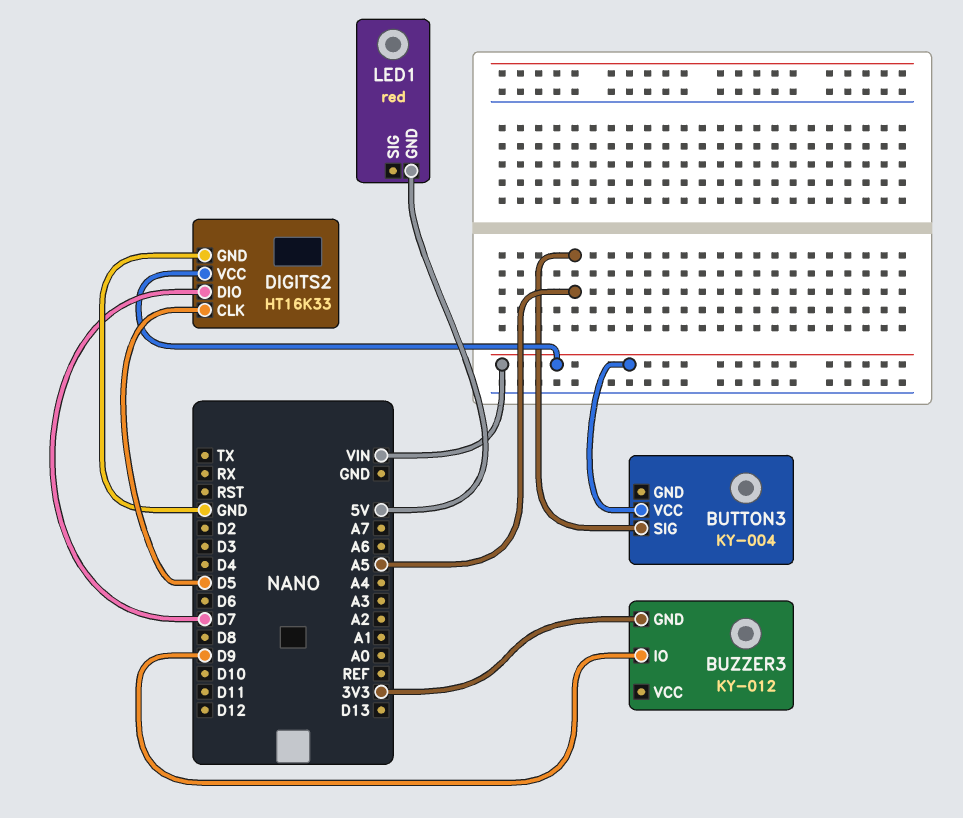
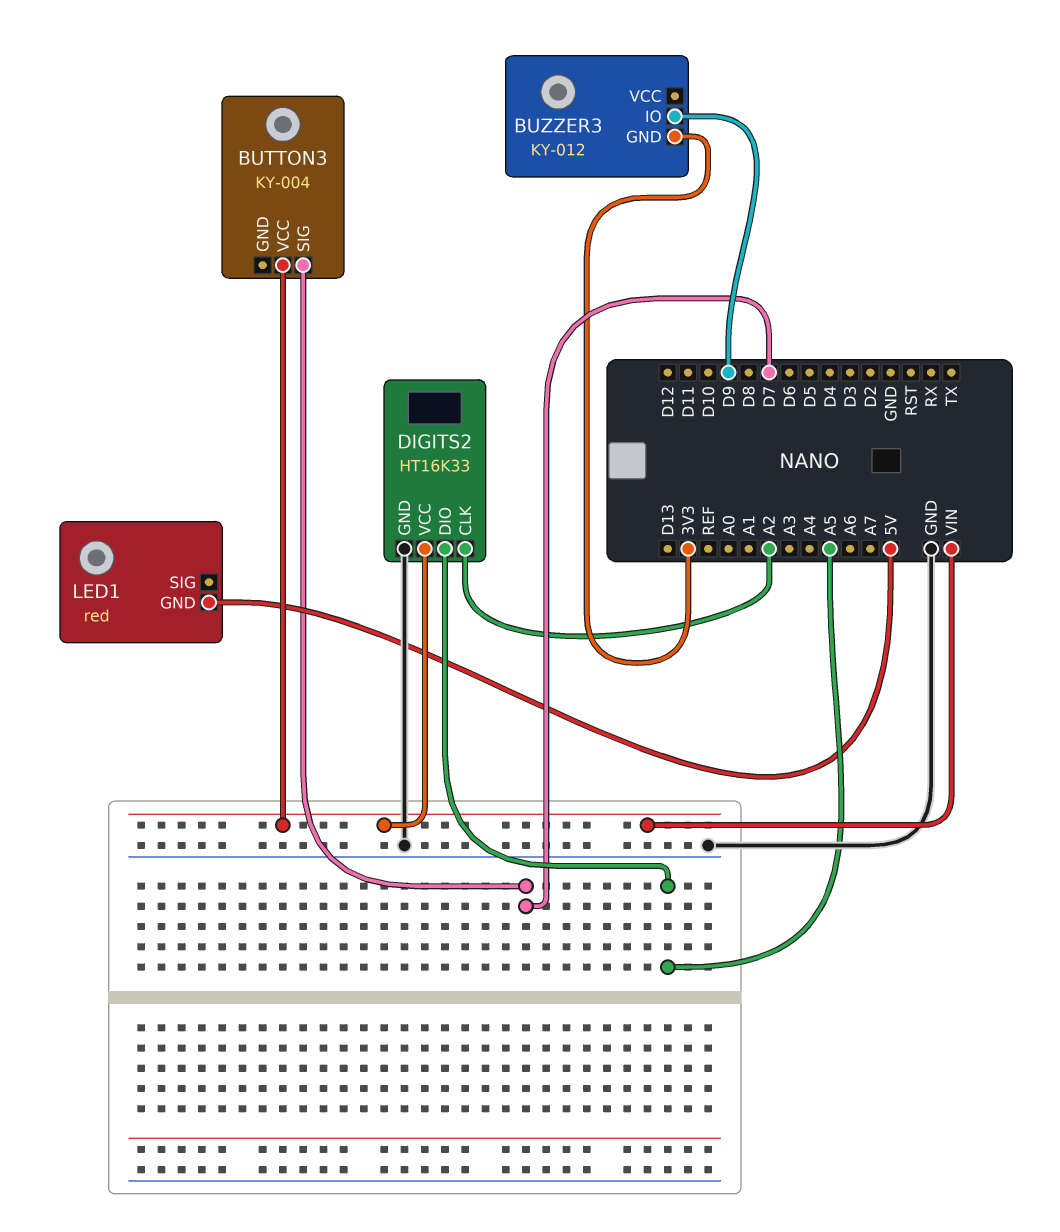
BUTTON3 pin SIG: A5 -> D7
DIGITS2 pin CLK: D5 -> A2
DIGITS2 pin DIO: D7 -> A5

